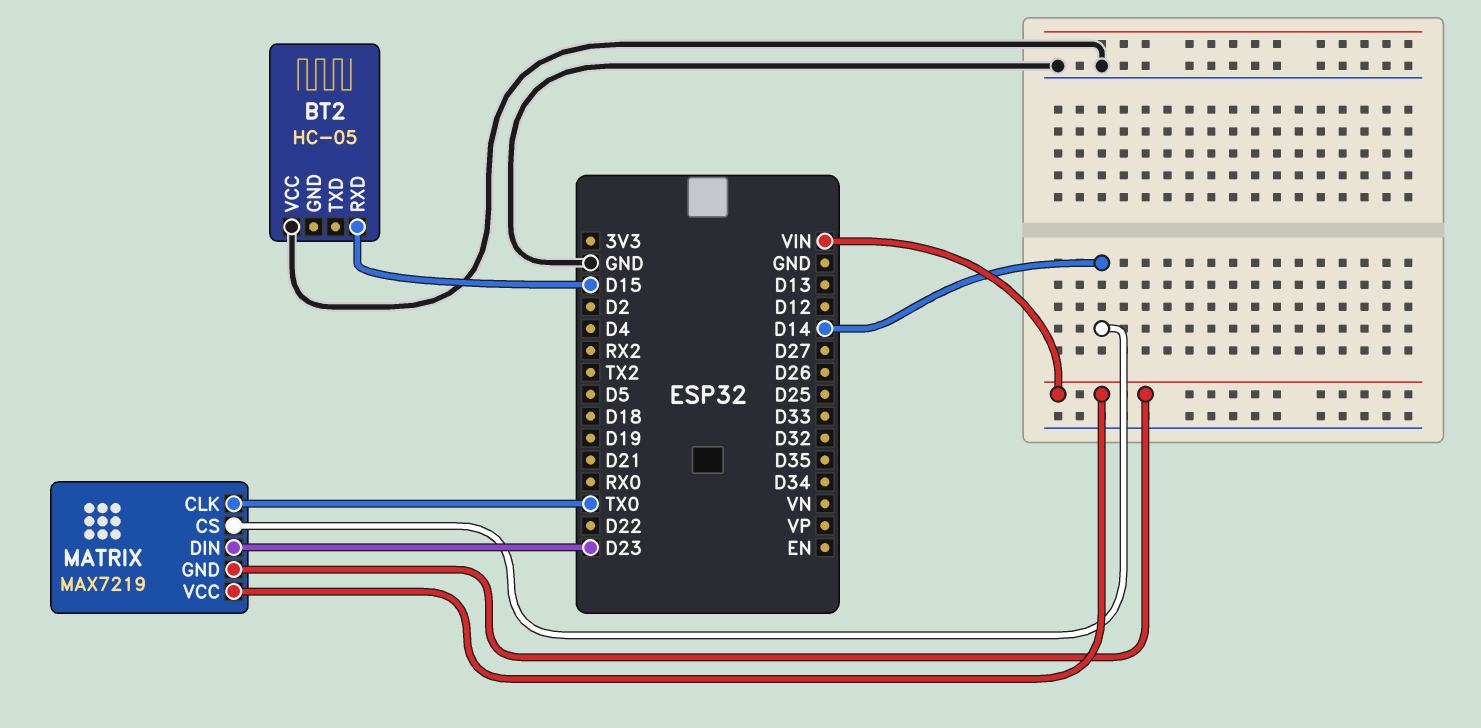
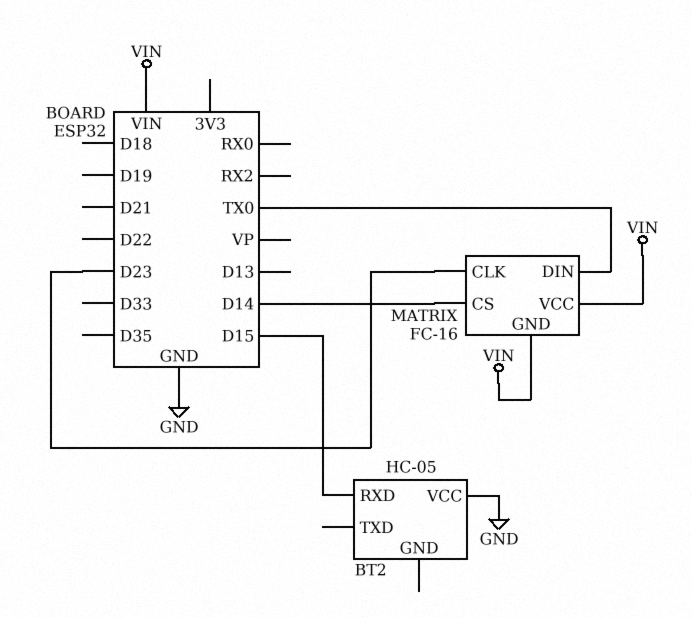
MATRIX: MAX7219 -> FC-16
MATRIX pin CLK: TX0 -> D23
MATRIX pin DIN: D23 -> TX0

